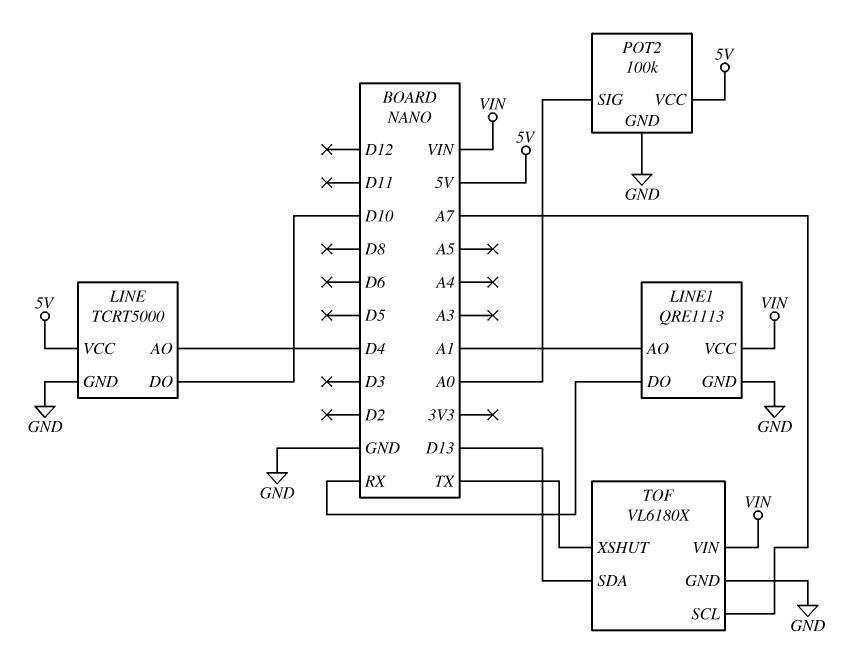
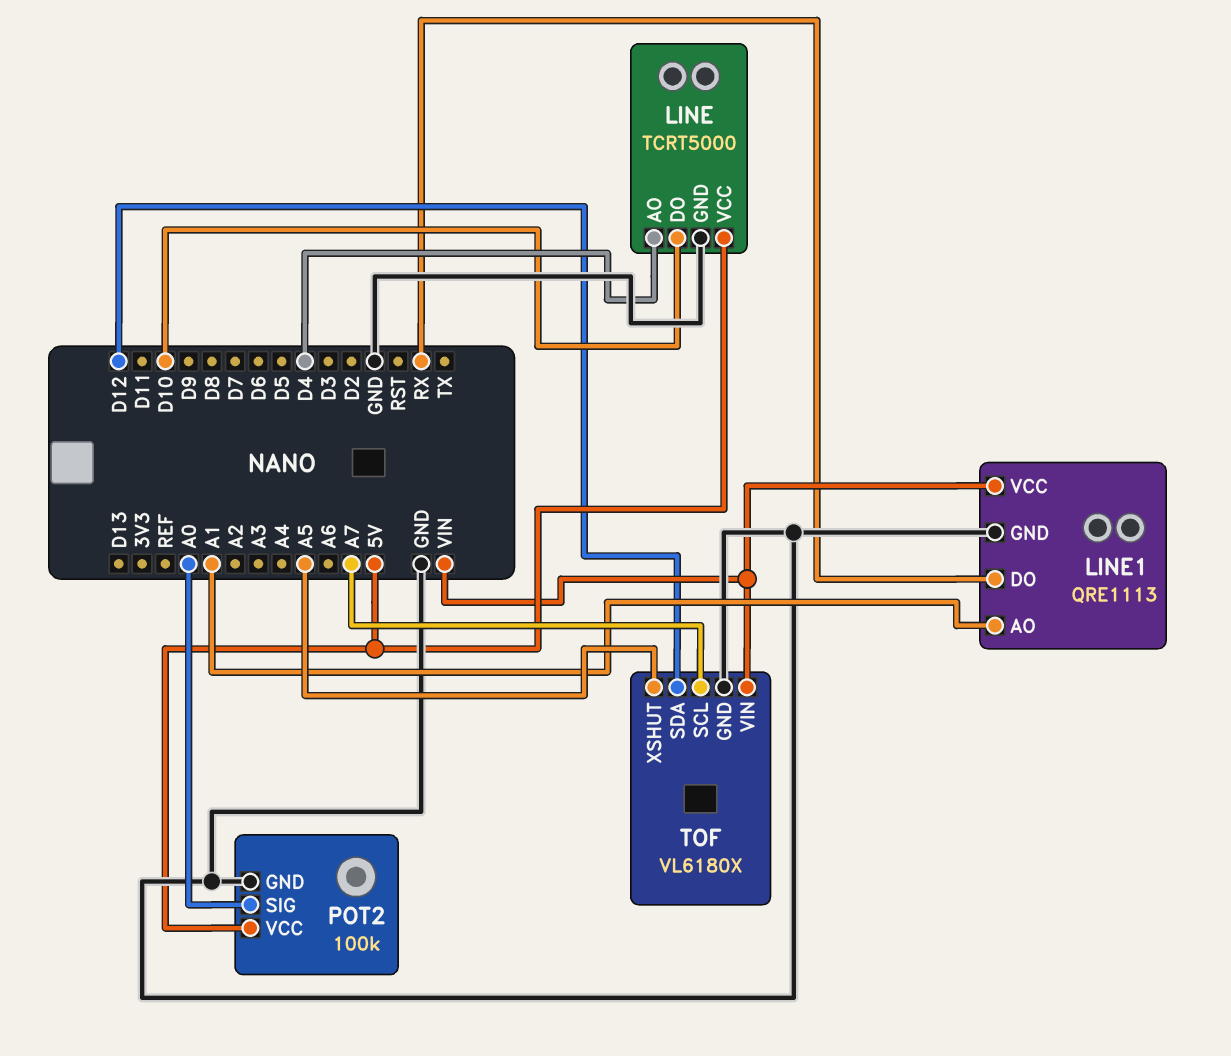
TOF pin SDA: D13 -> D12
TOF pin XSHUT: TX -> A5

